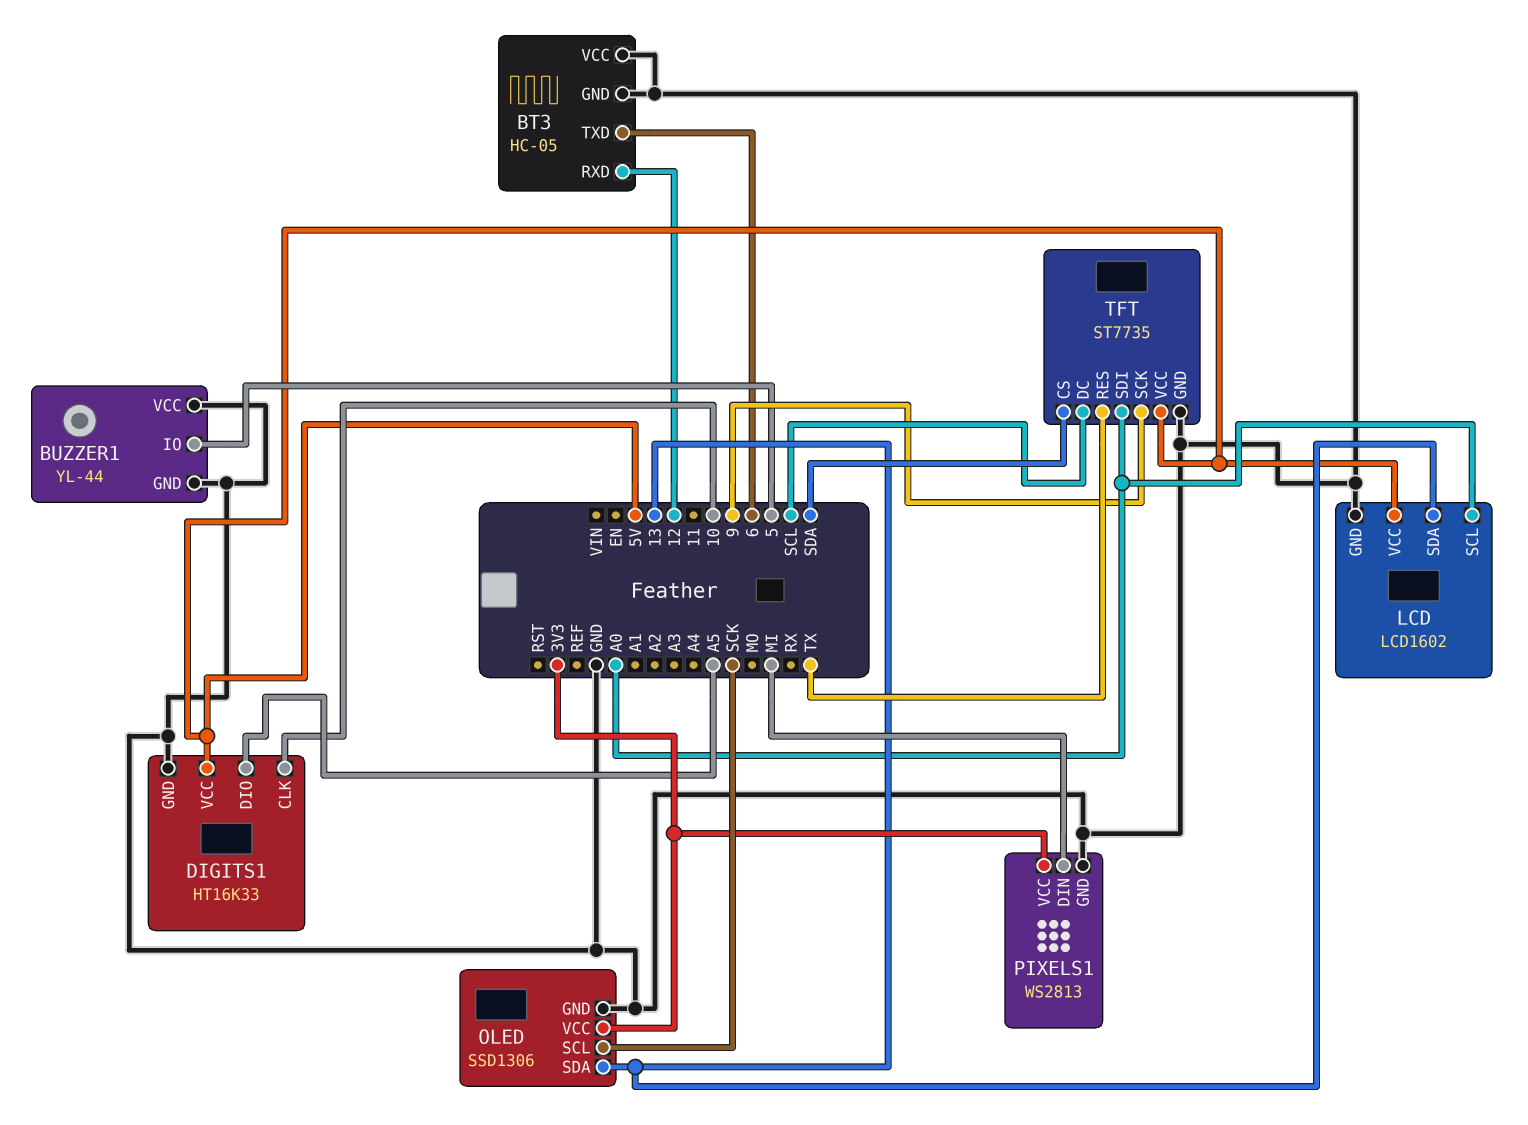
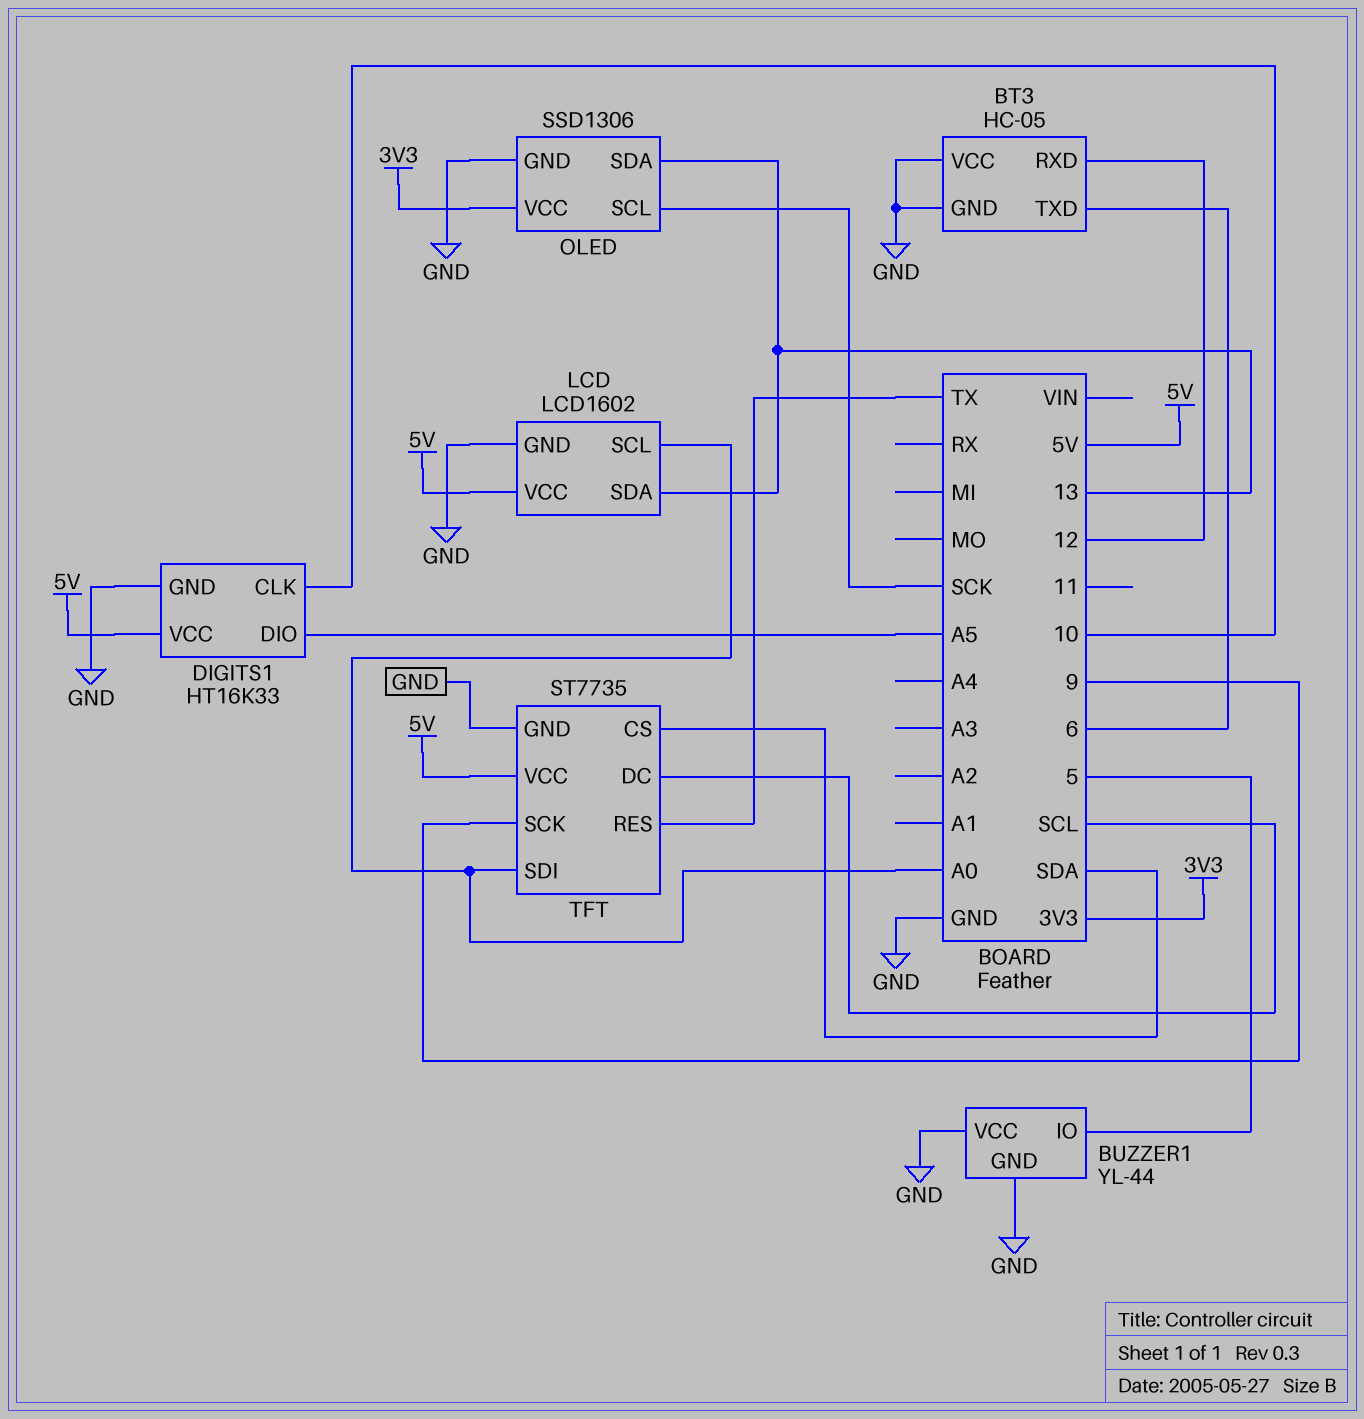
PIXELS1: WS2813 -> none
PIXELS1 pin DIN: MI -> none
PIXELS1 pin GND: GND -> none
PIXELS1 pin VCC: 3V3 -> none

